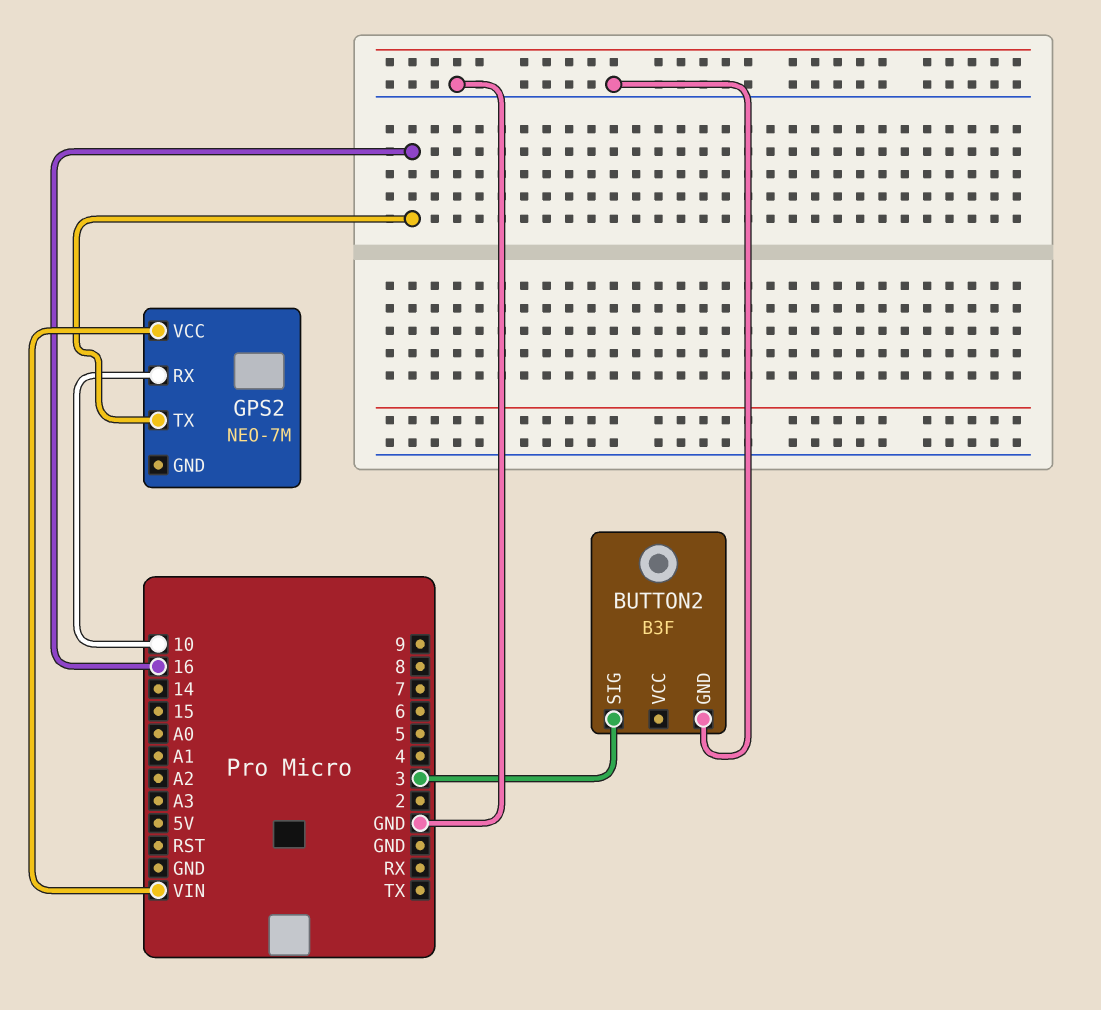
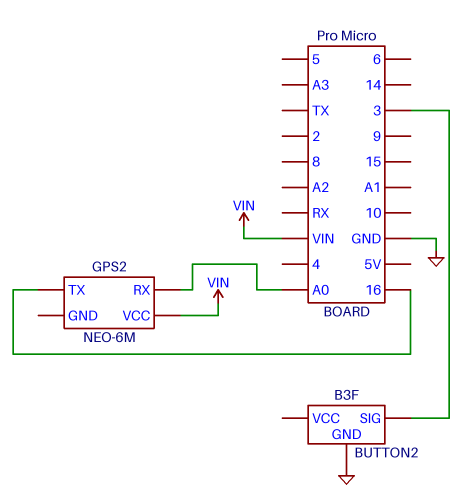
GPS2: NEO-7M -> NEO-6M
GPS2 pin RX: 10 -> A0

